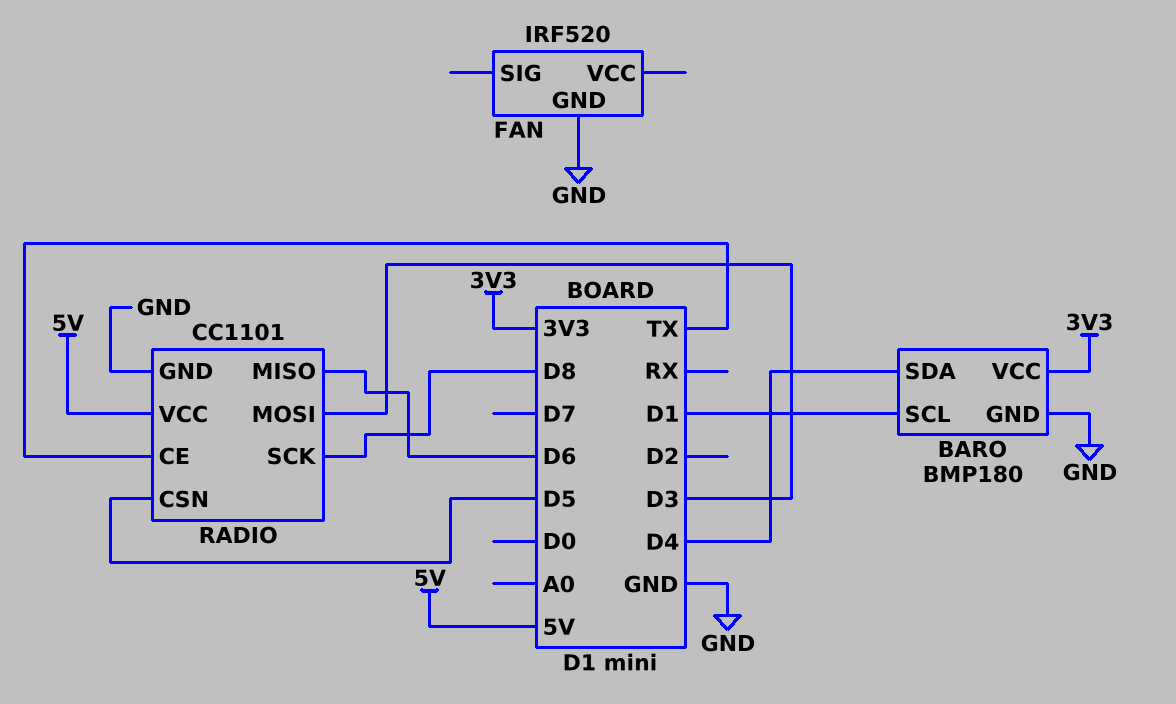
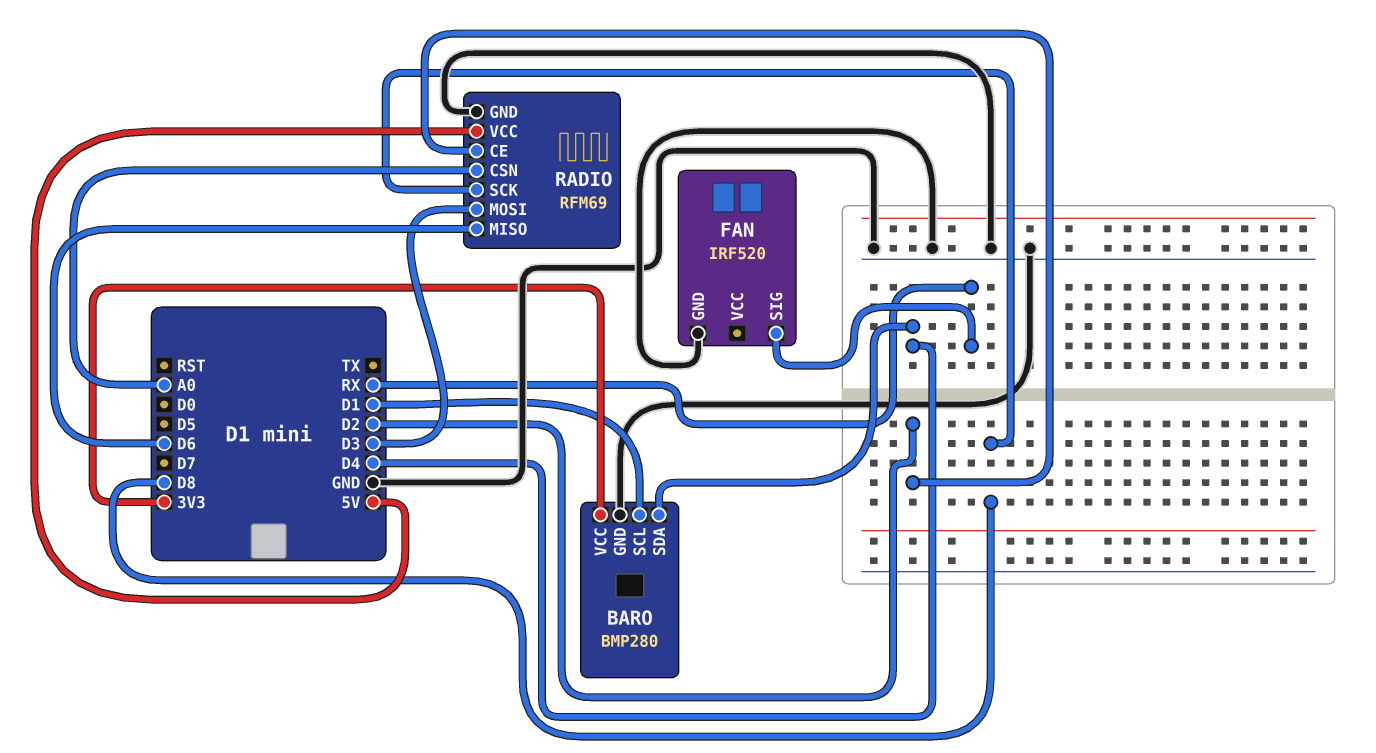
BARO: BMP180 -> BMP280
FAN pin SIG: none -> RX
RADIO: CC1101 -> RFM69
RADIO pin CE: TX -> D2
RADIO pin CSN: D5 -> A0

